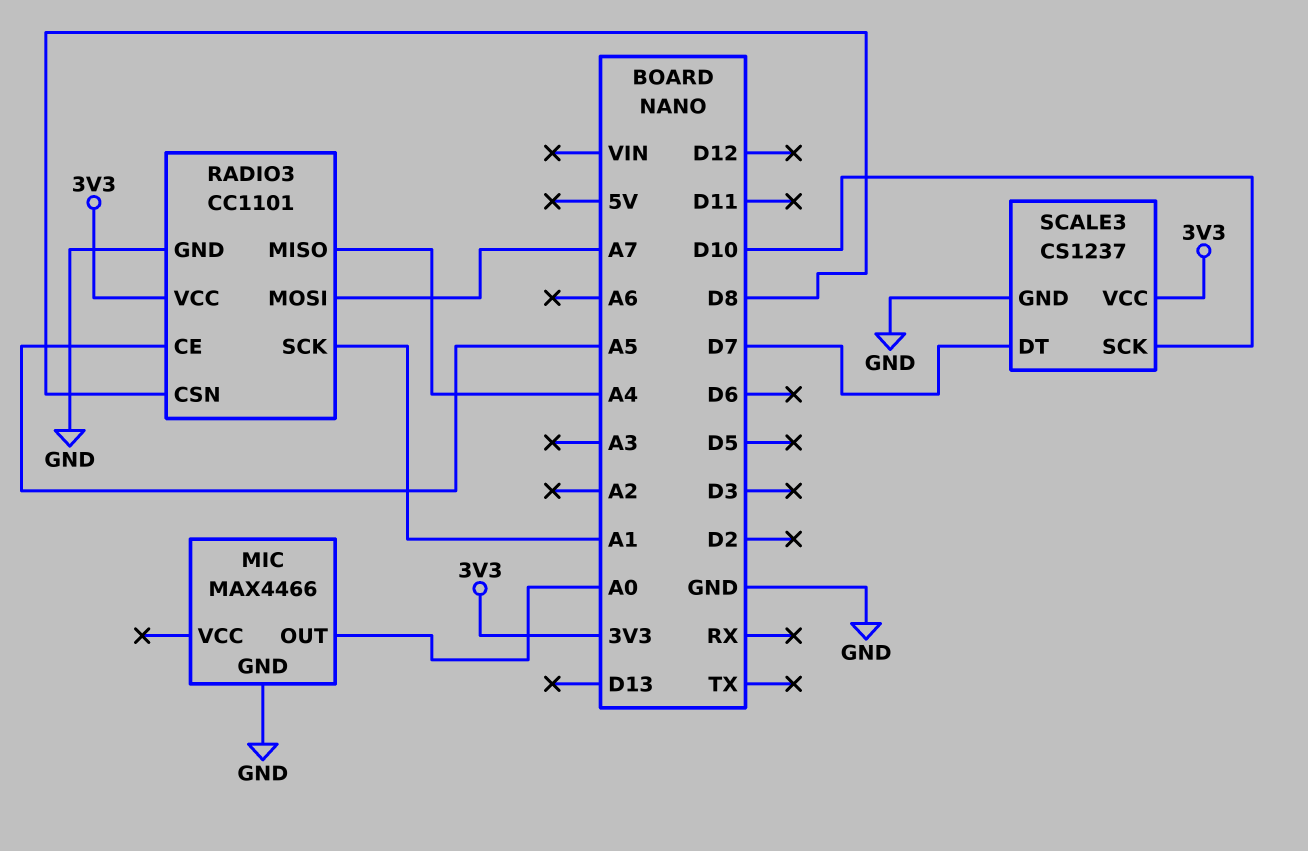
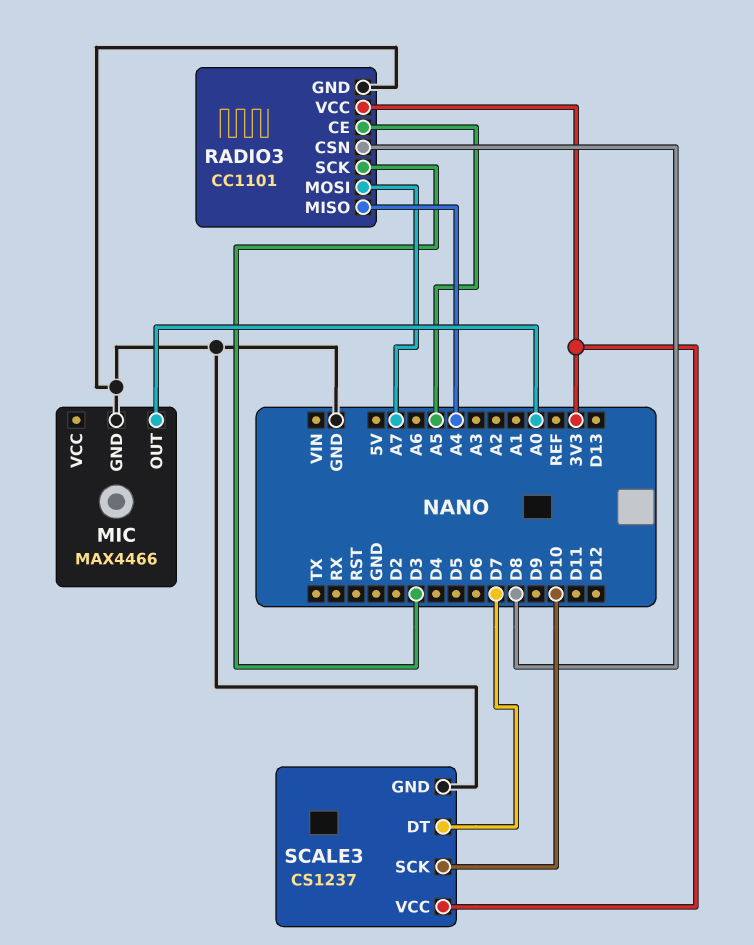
RADIO3 pin SCK: A1 -> D3

